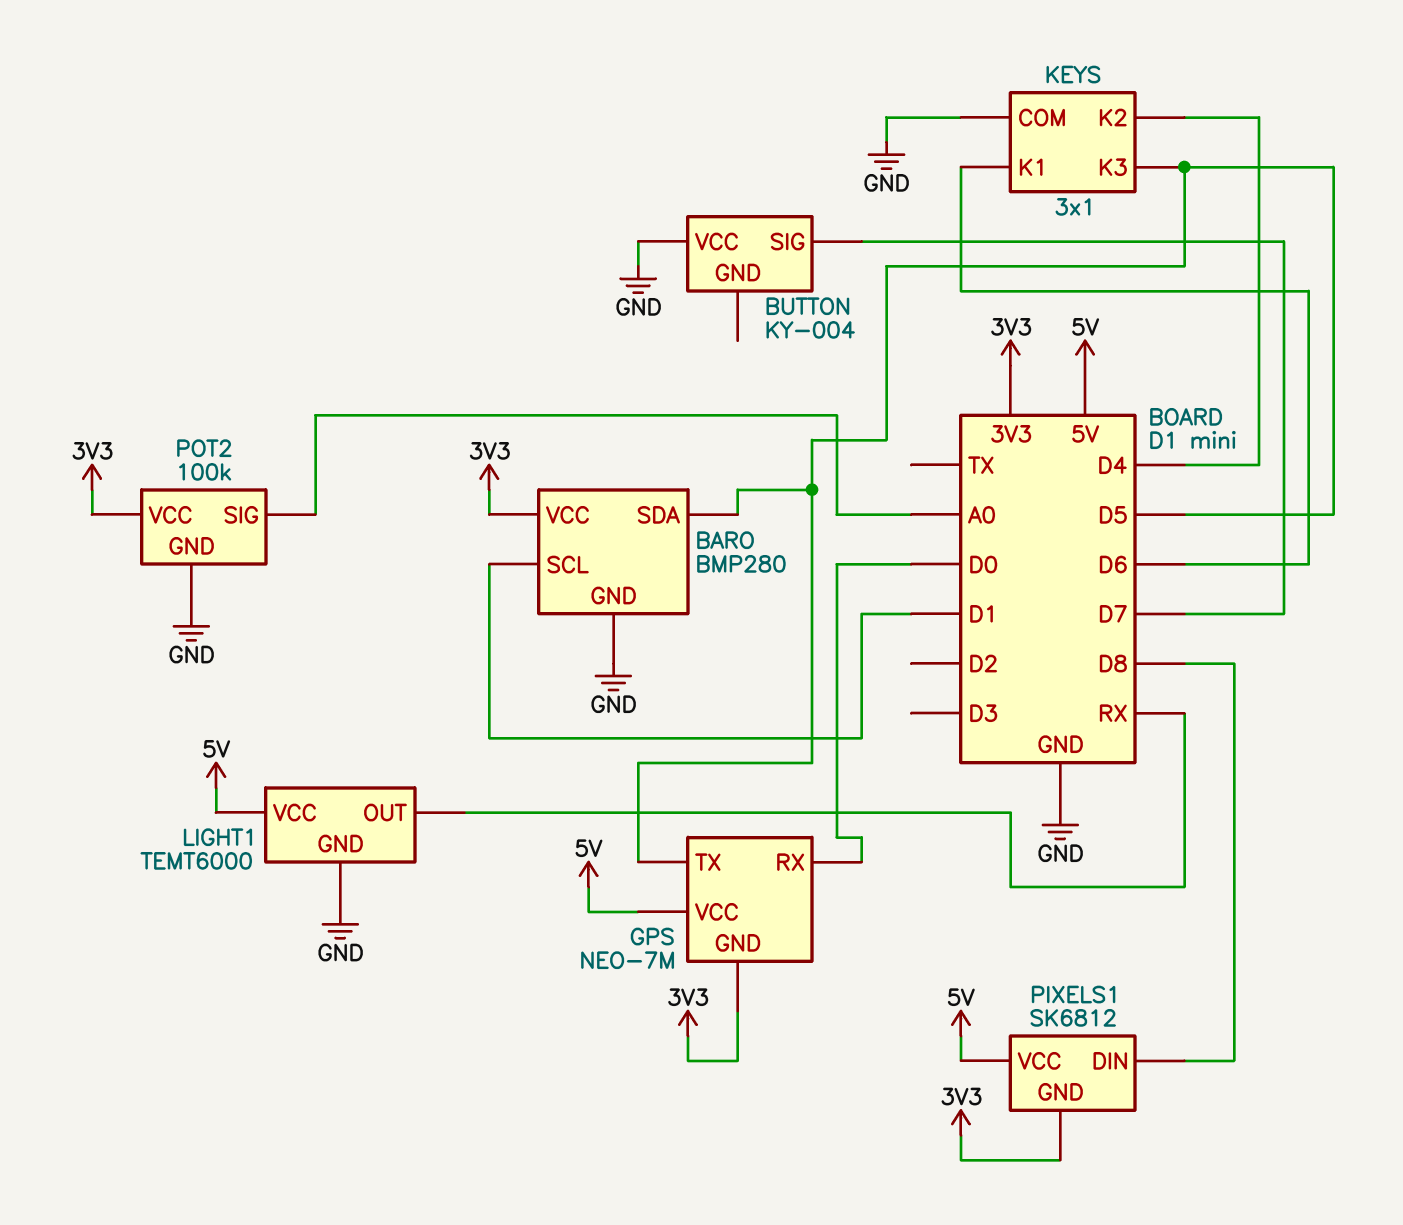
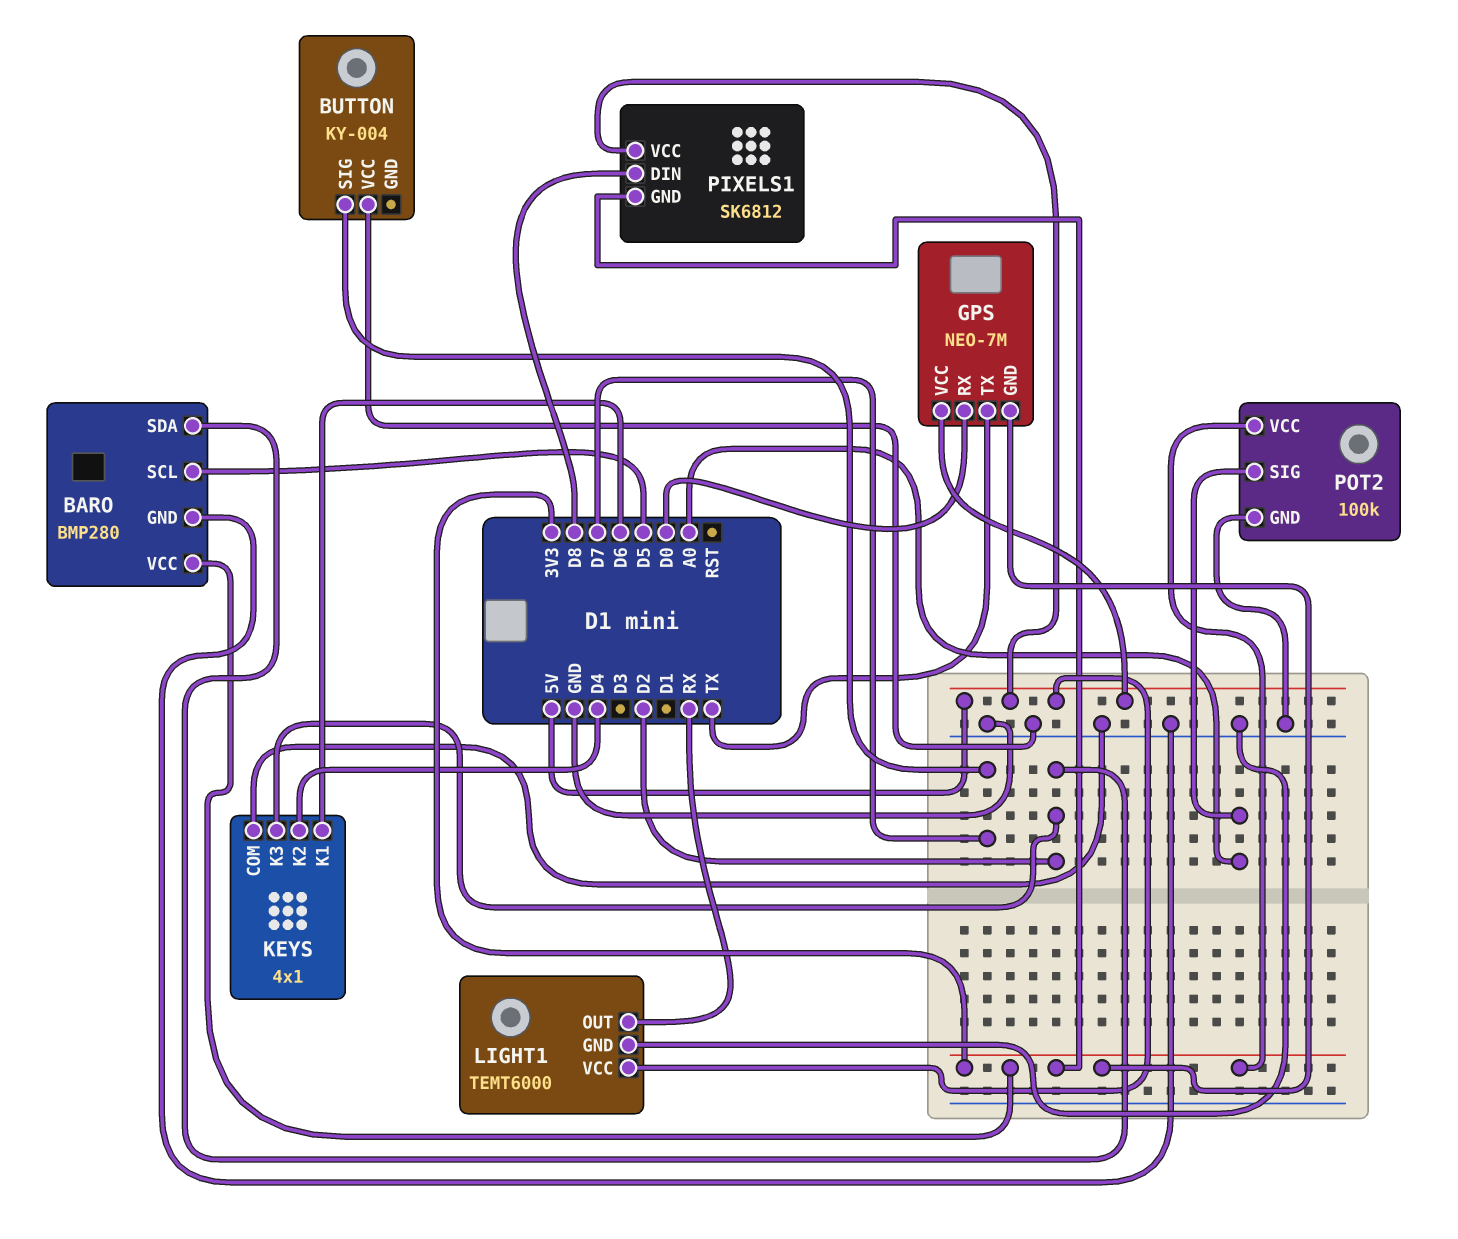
BARO pin SCL: D1 -> D5
BARO pin SDA: D5 -> D2
GPS pin TX: D5 -> TX
KEYS: 3x1 -> 4x1
KEYS pin K3: D5 -> D2

